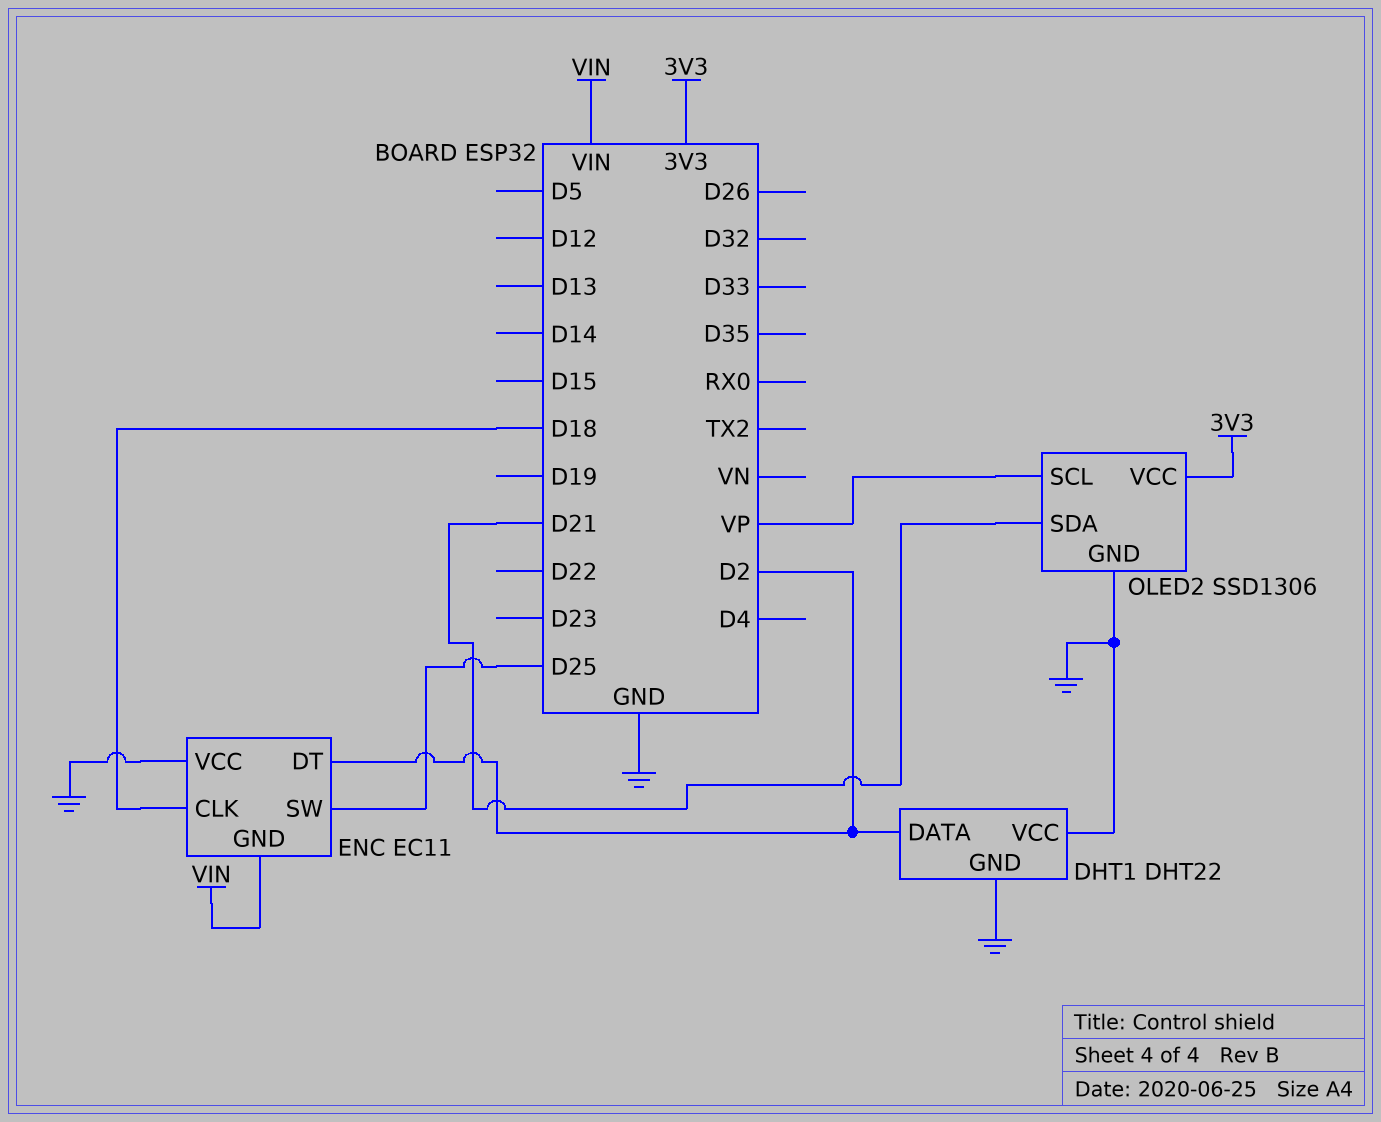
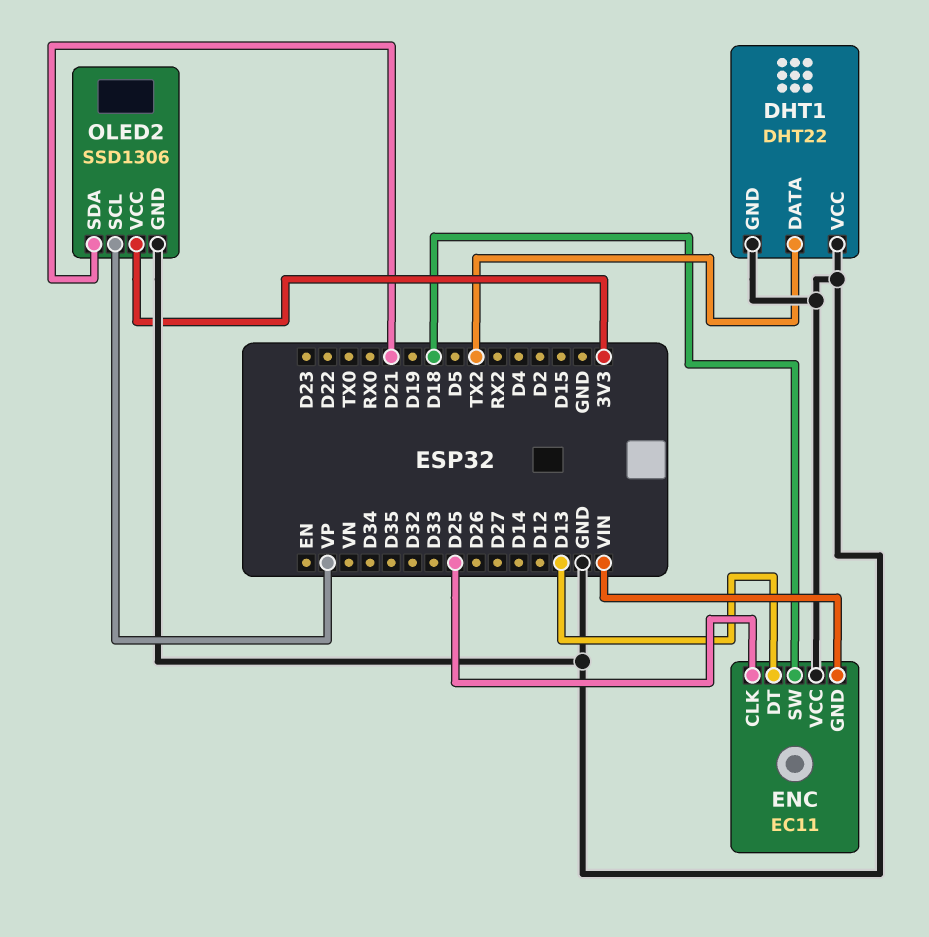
DHT1 pin DATA: D2 -> TX2
ENC pin CLK: D18 -> D25
ENC pin DT: D2 -> D13
ENC pin SW: D25 -> D18

